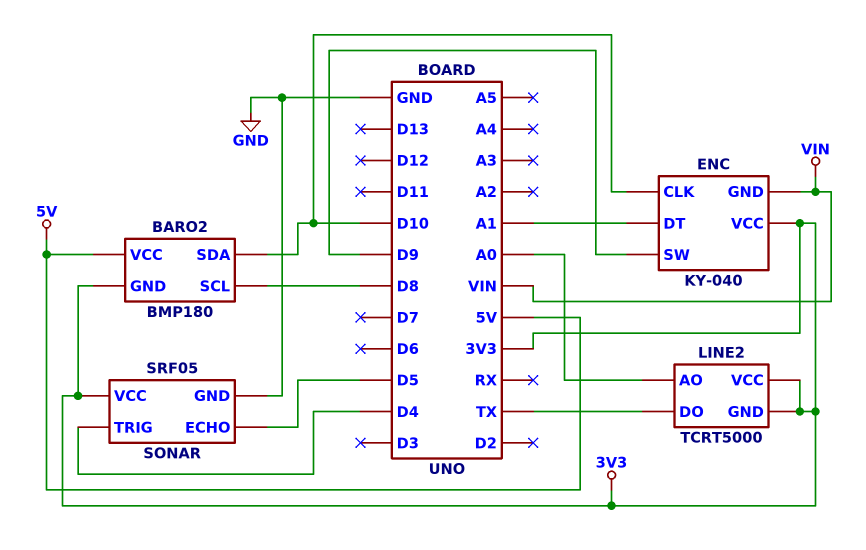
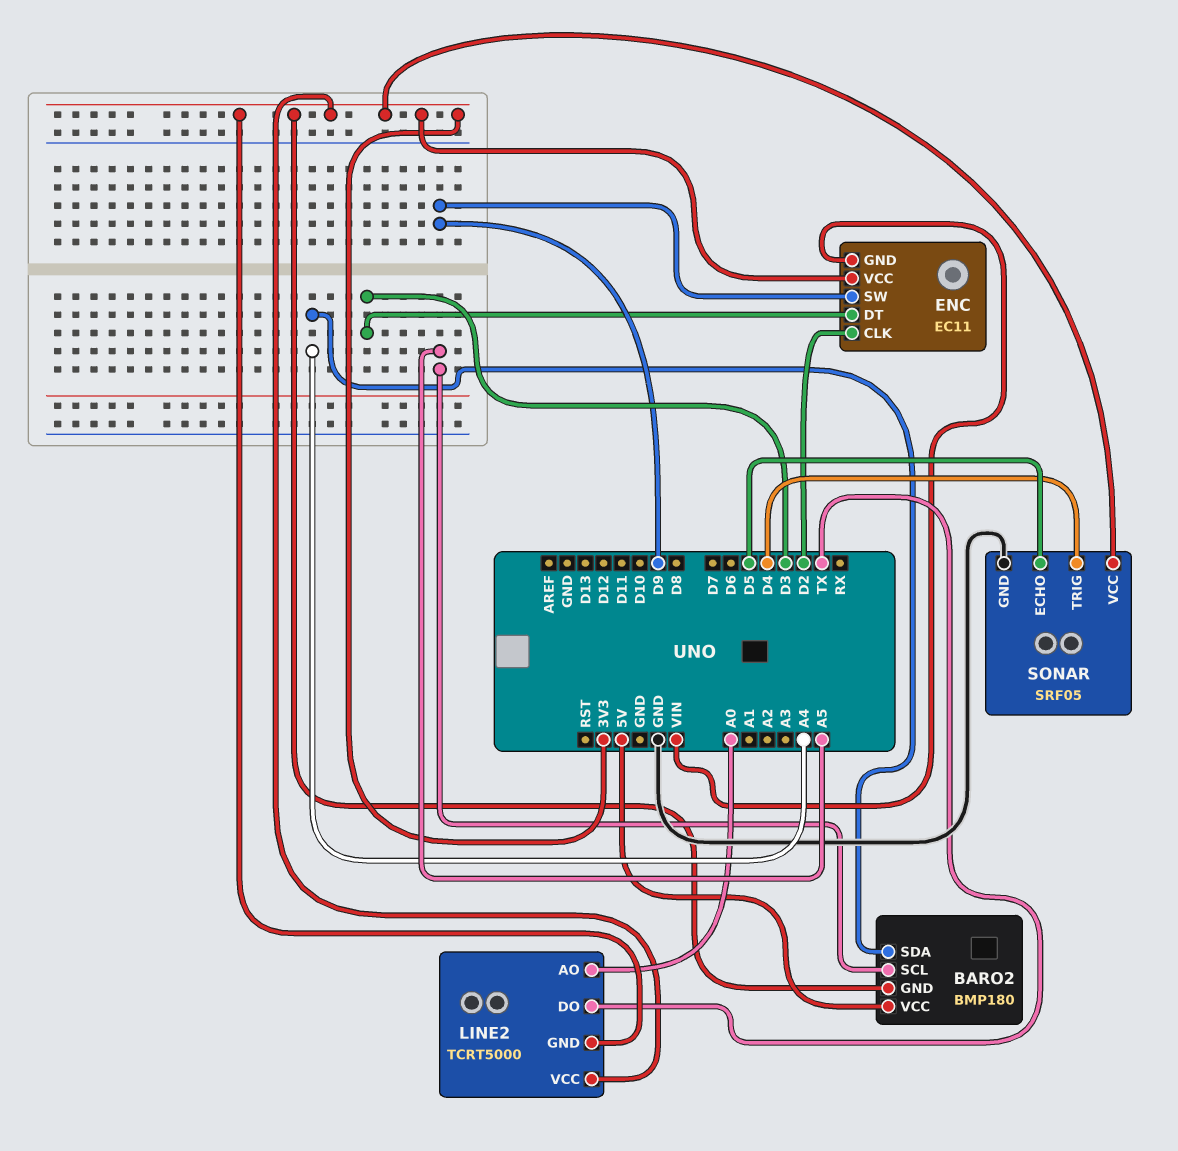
BARO2 pin SCL: D8 -> A5
BARO2 pin SDA: D10 -> A4
ENC: KY-040 -> EC11
ENC pin CLK: D10 -> D2
ENC pin DT: A1 -> D3

